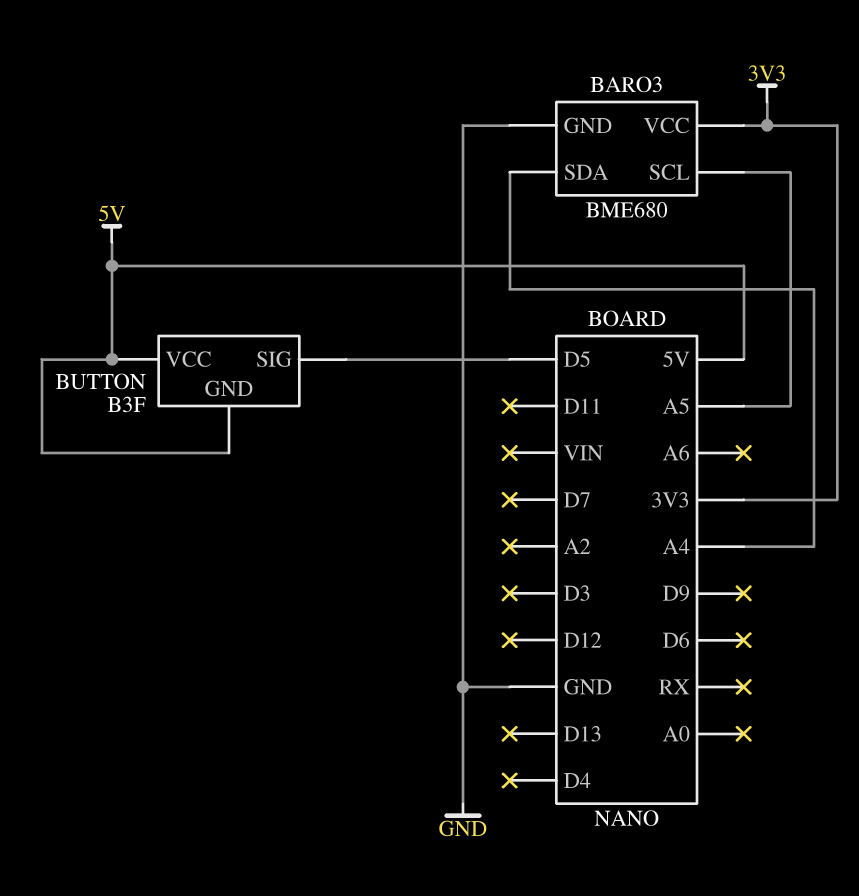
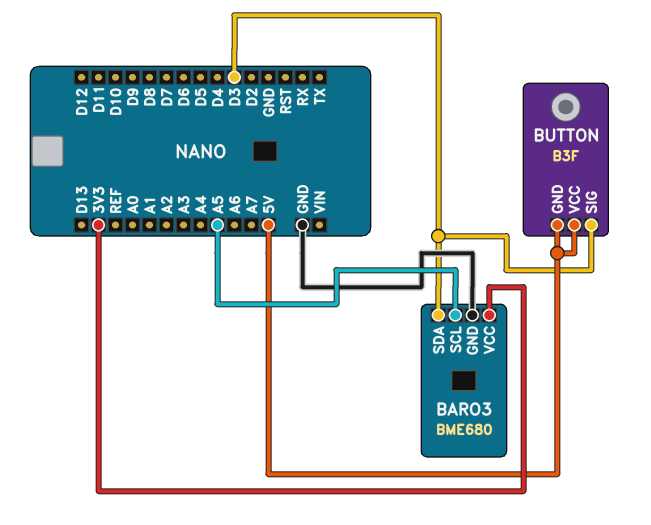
BARO3 pin SDA: A4 -> D3
BUTTON pin SIG: D5 -> D3

